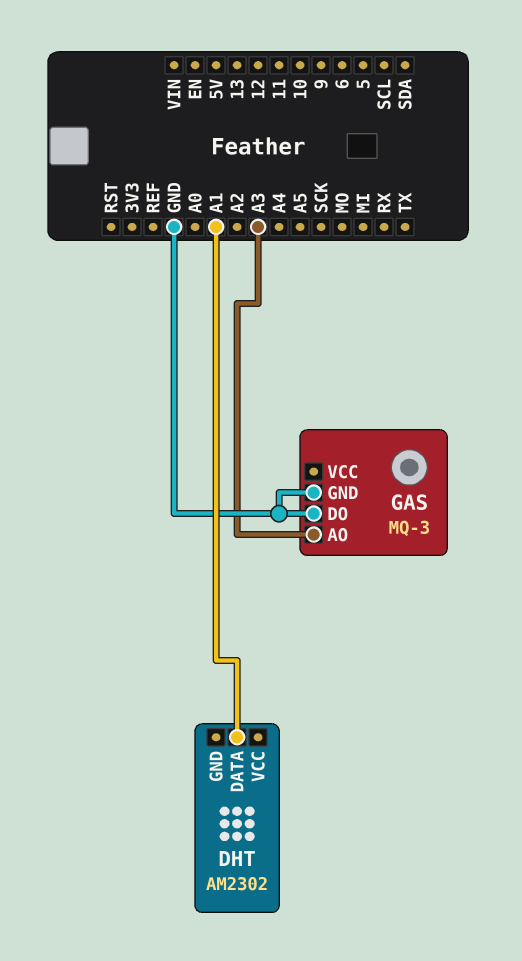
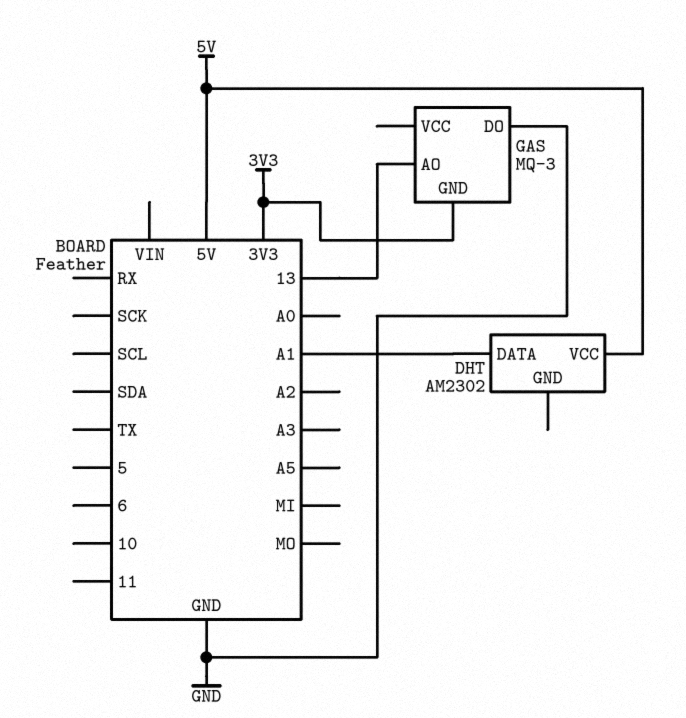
DHT pin VCC: none -> 5V
GAS pin AO: A3 -> 13
GAS pin GND: GND -> 3V3

